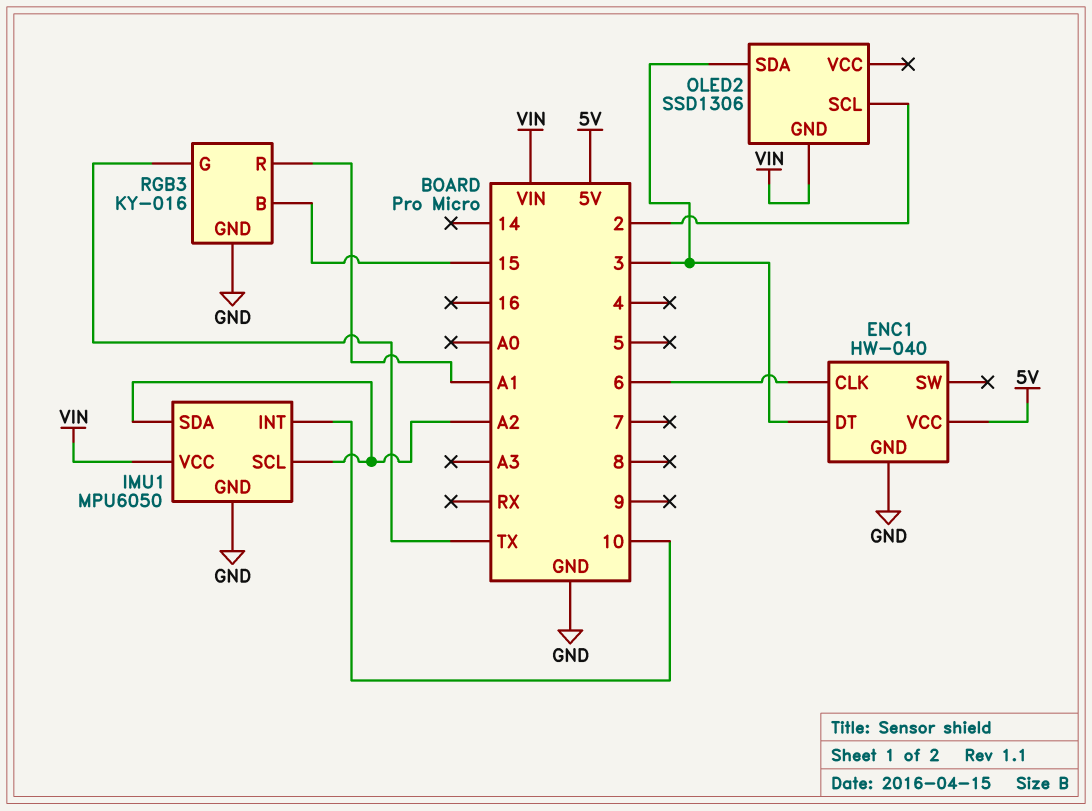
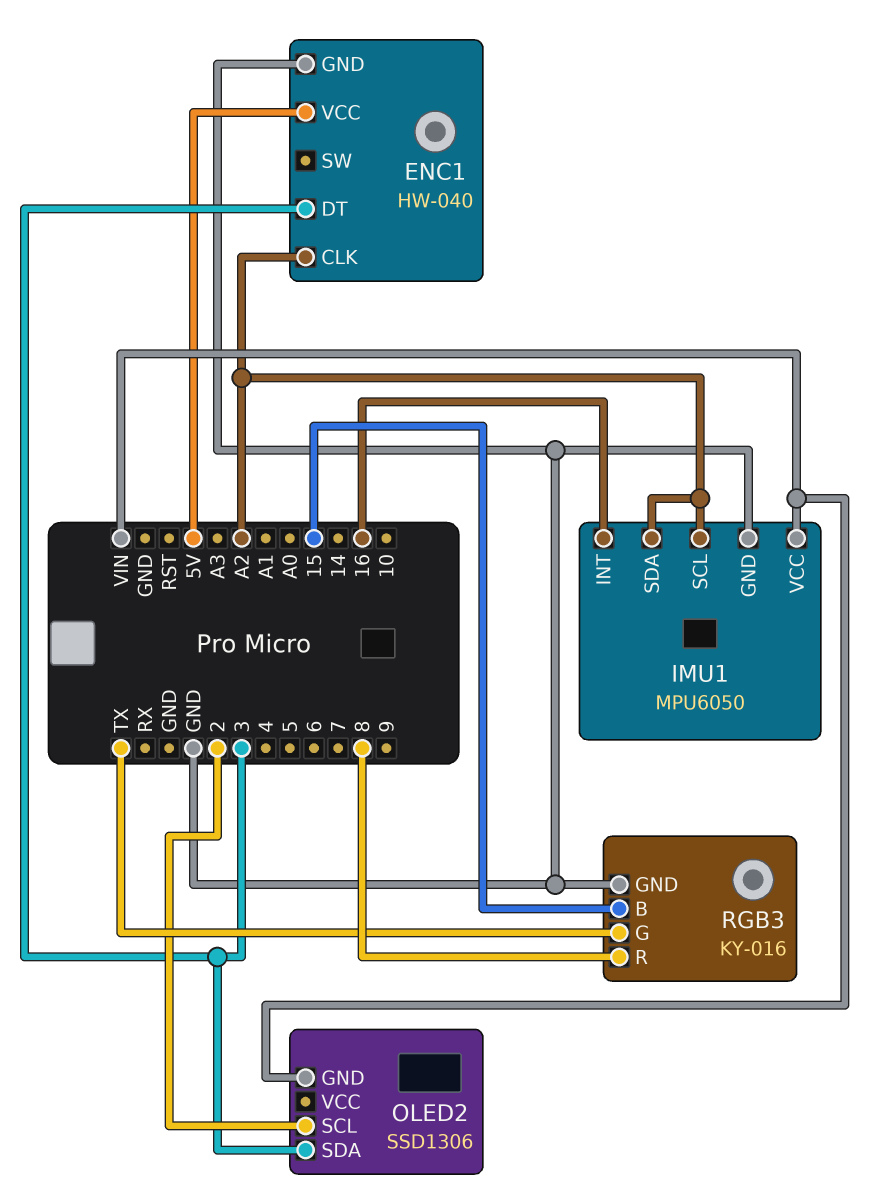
ENC1 pin CLK: 6 -> A2
IMU1 pin INT: 10 -> 16
RGB3 pin R: A1 -> 8

